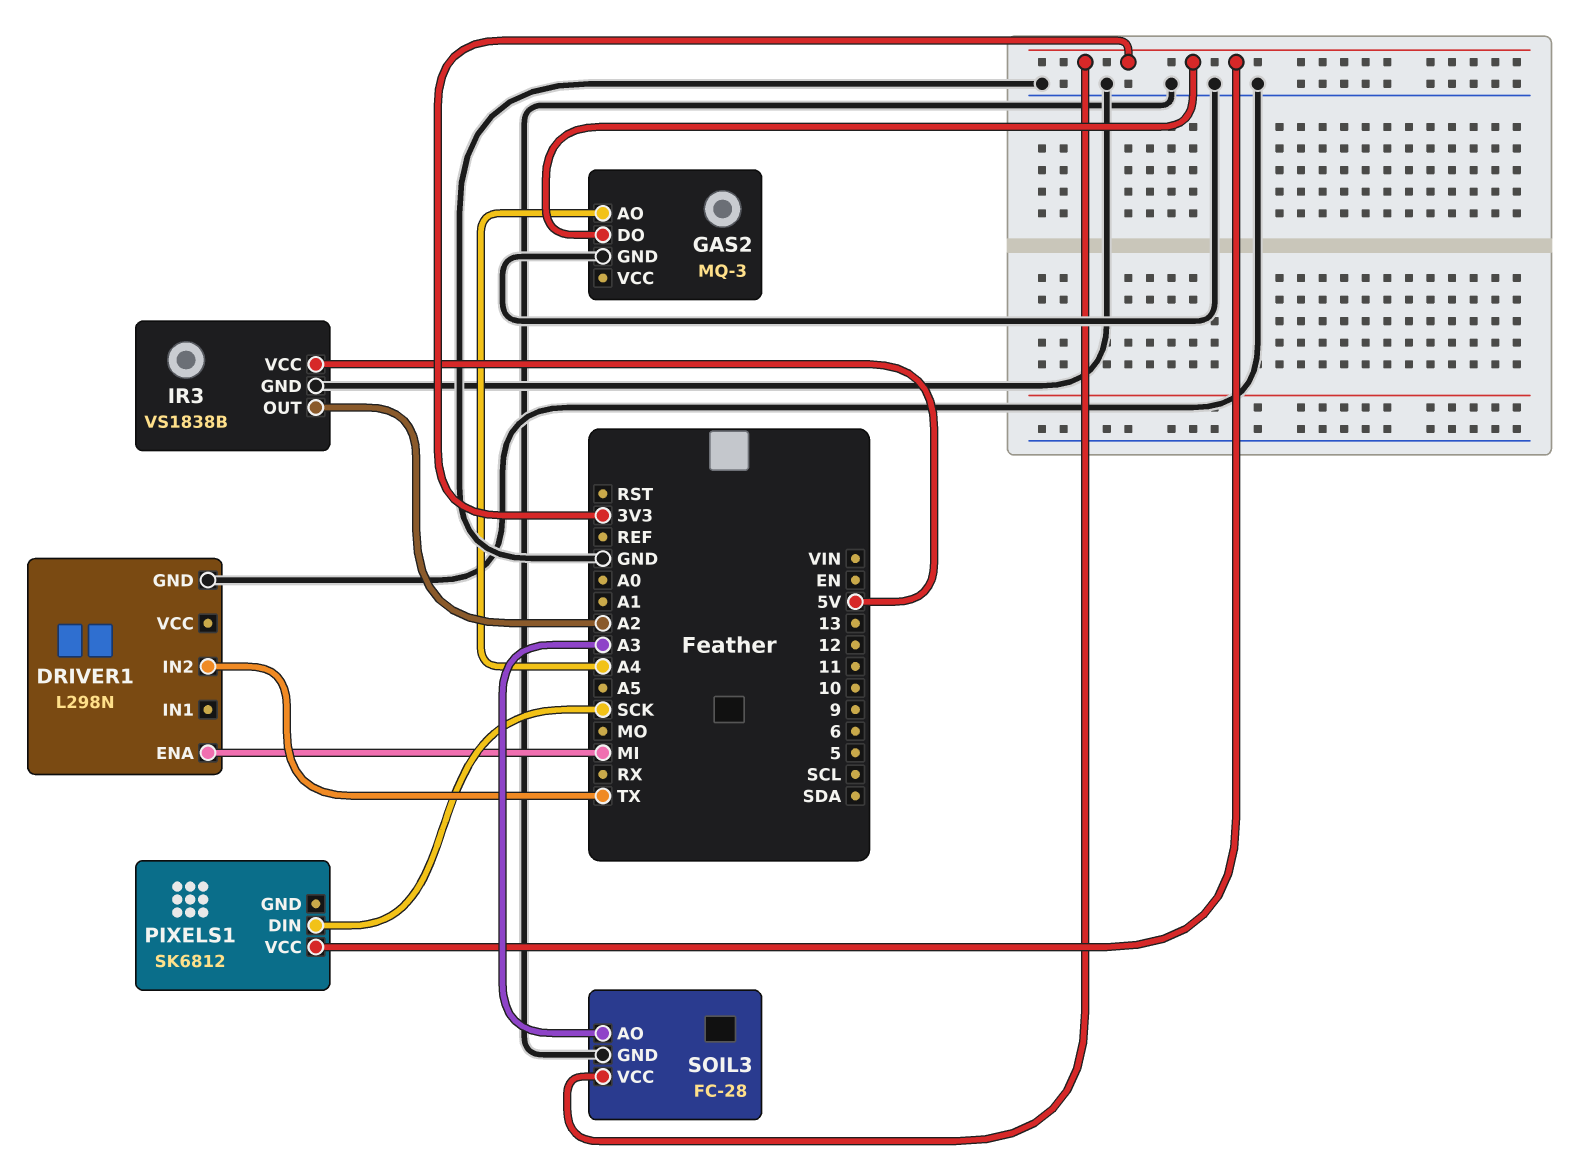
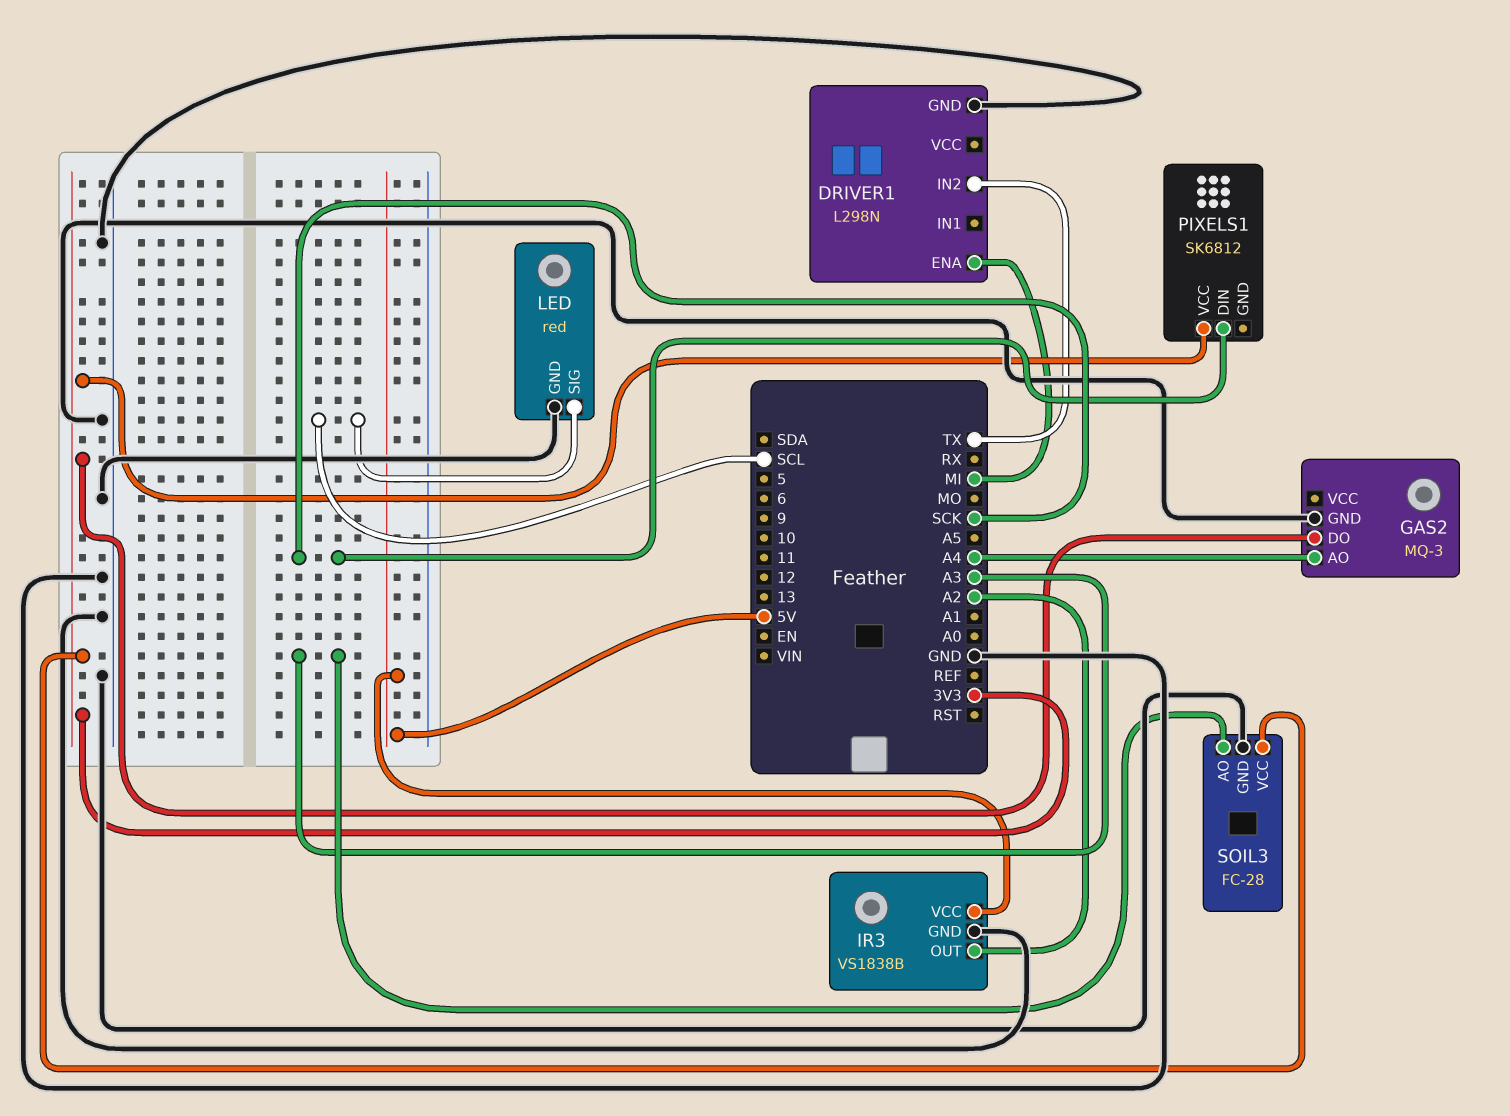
LED: none -> red
LED pin GND: none -> GND
LED pin SIG: none -> SCL

